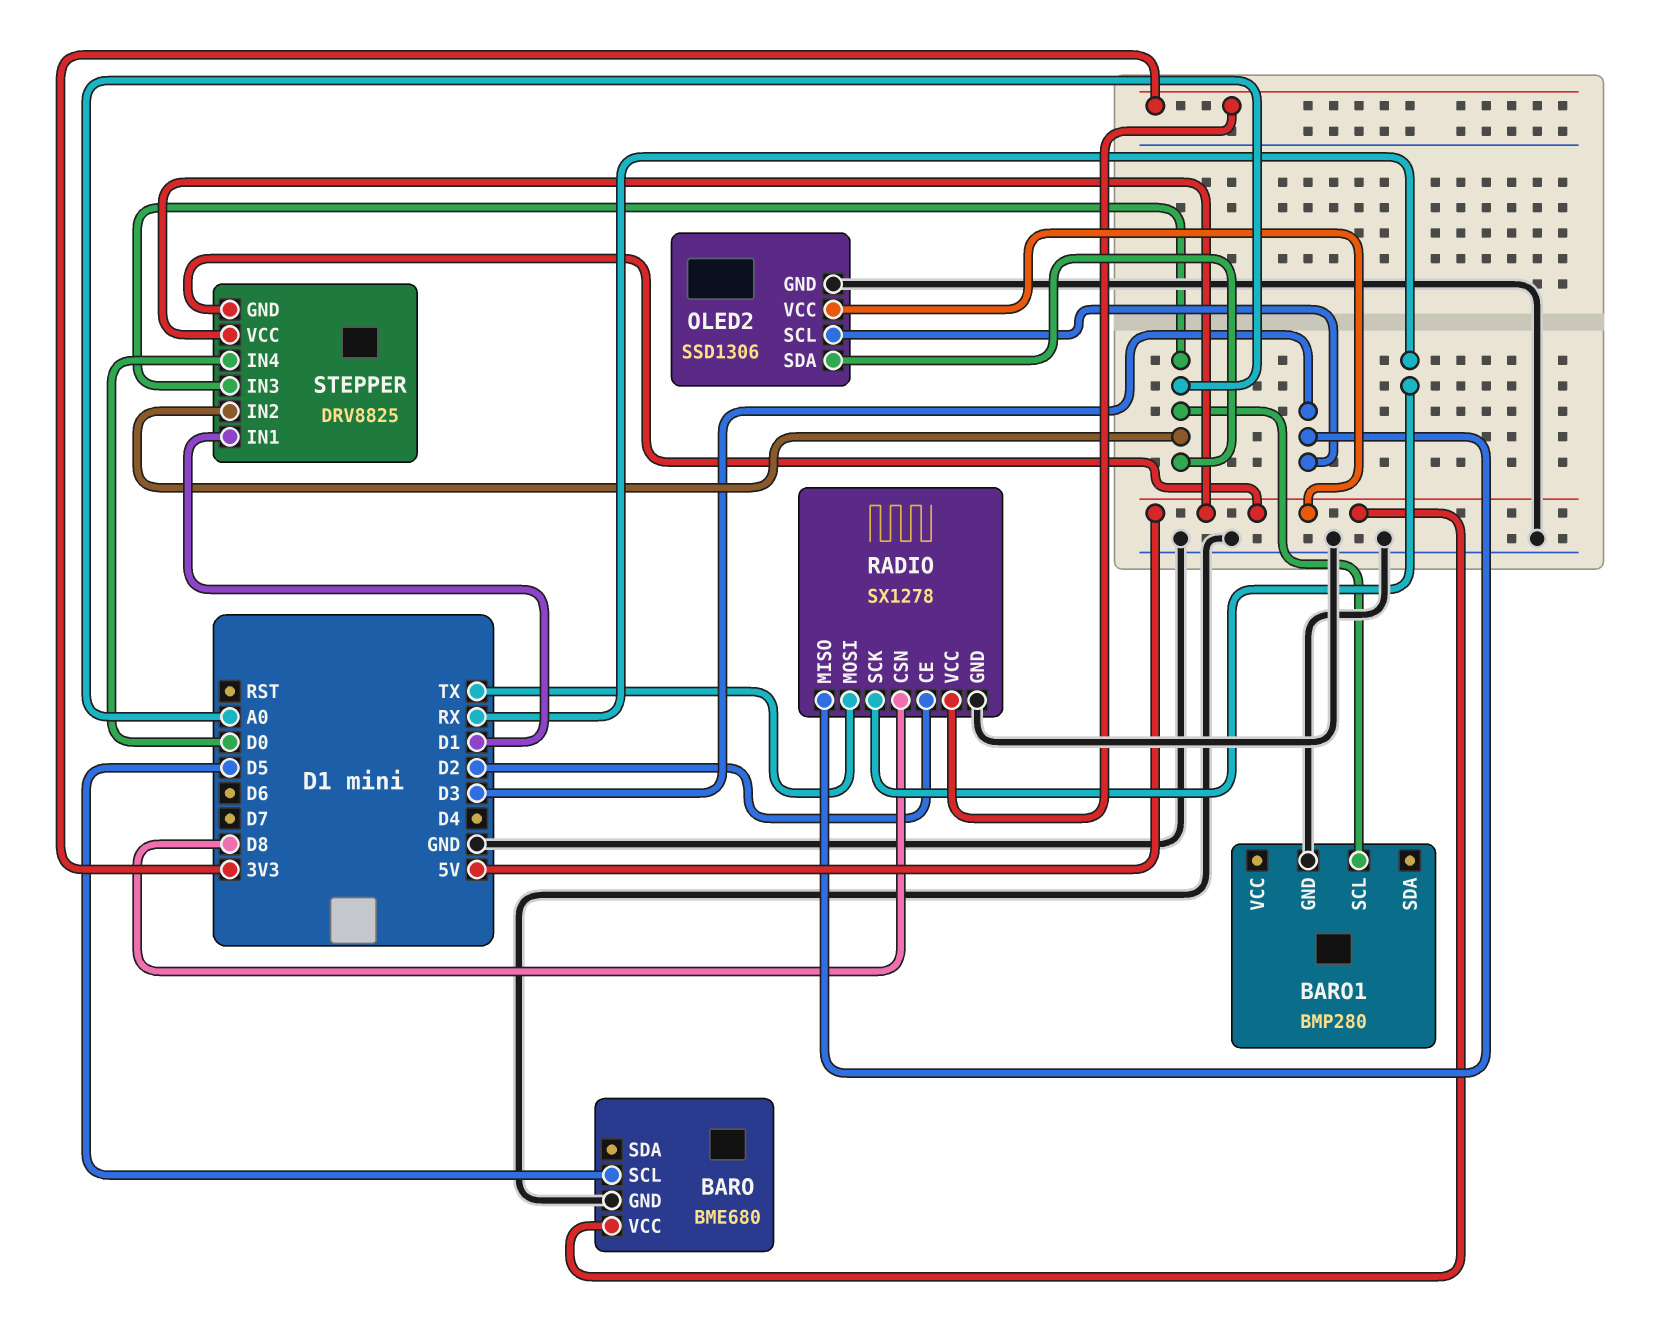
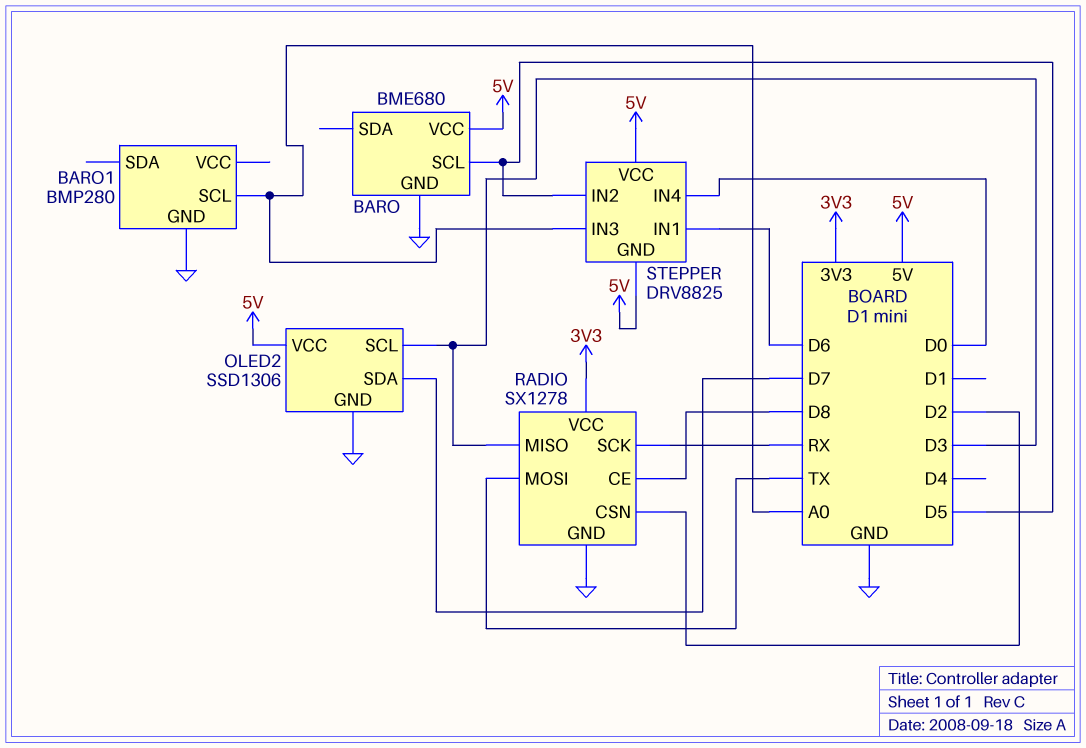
OLED2 pin SDA: A0 -> D7
RADIO pin CE: D2 -> D8
RADIO pin CSN: D8 -> D2
STEPPER pin IN1: D1 -> D6
STEPPER pin IN2: A0 -> D5

